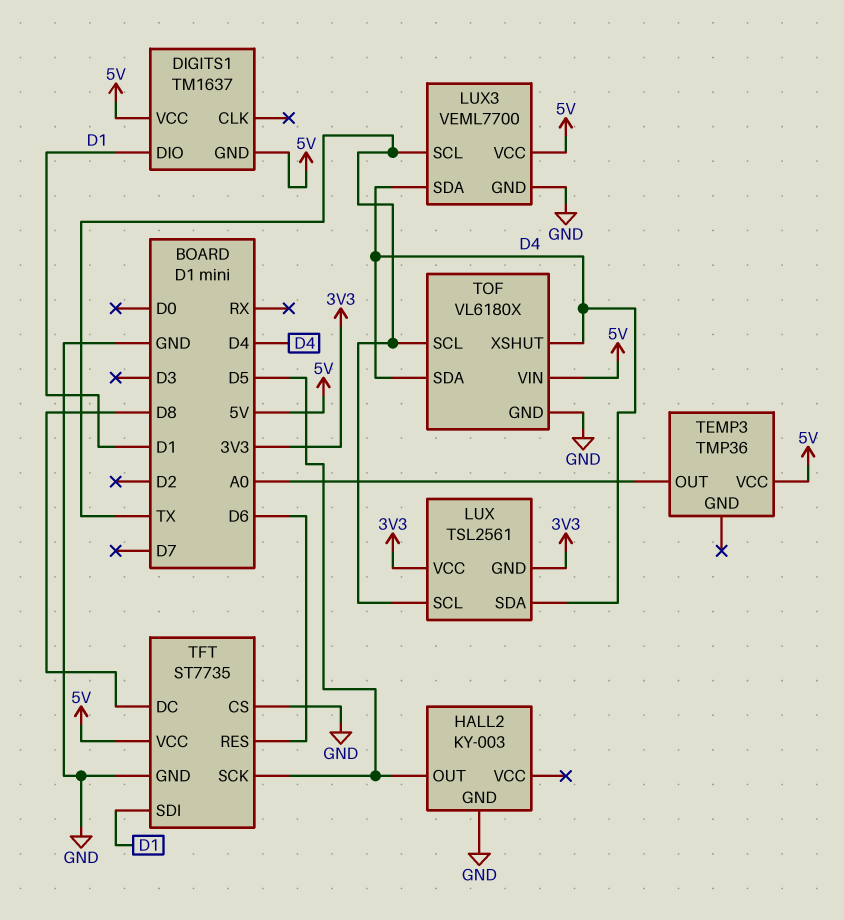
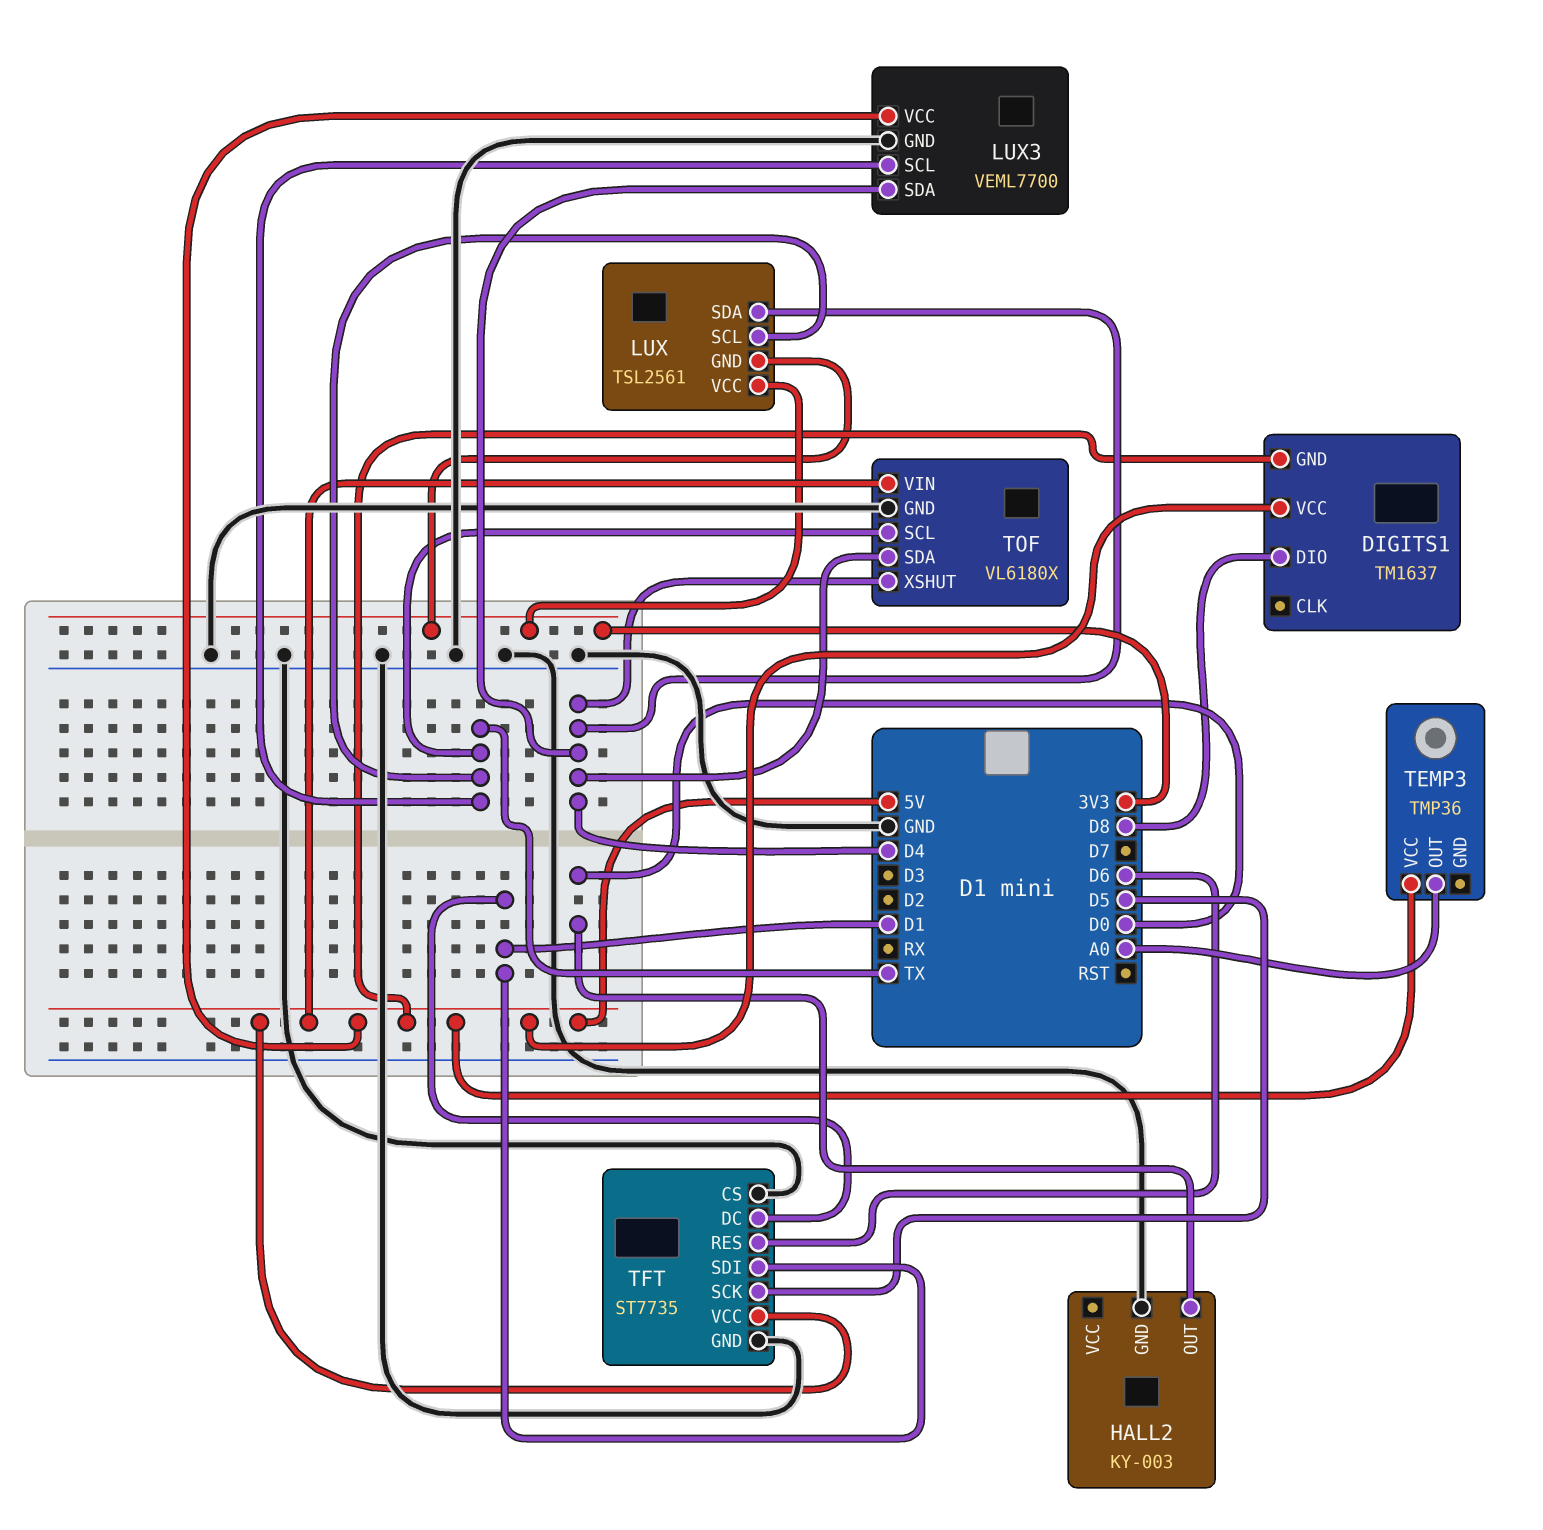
DIGITS1 pin DIO: D1 -> D8
HALL2 pin OUT: D5 -> D0
TFT pin DC: D8 -> D1

